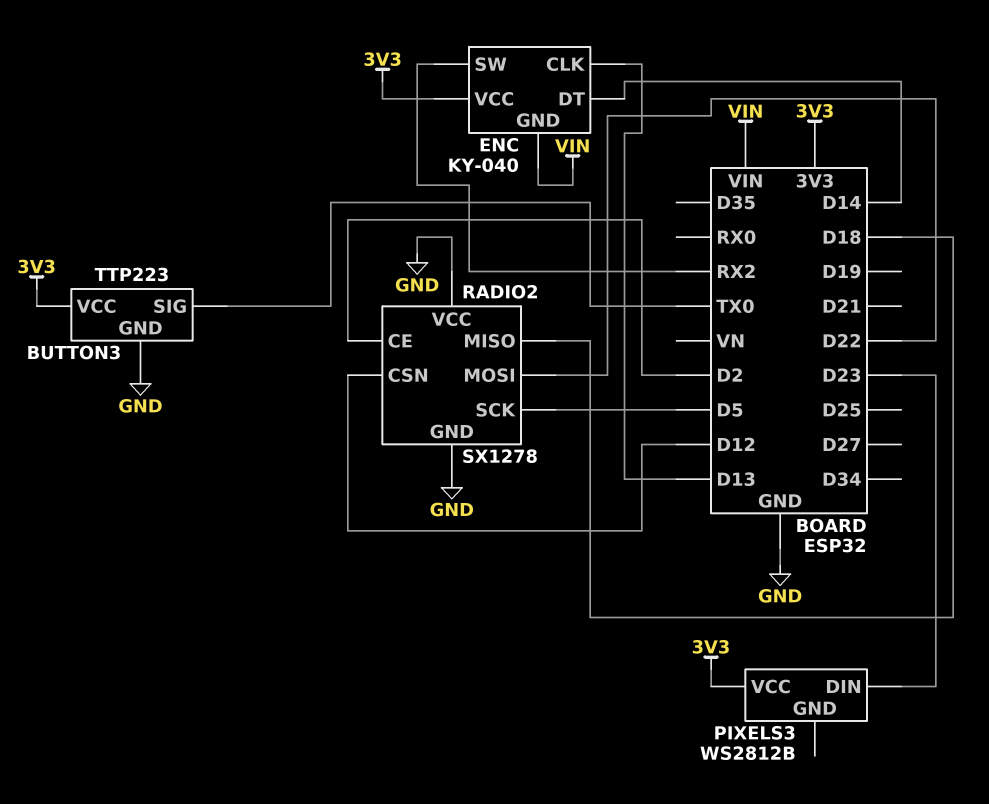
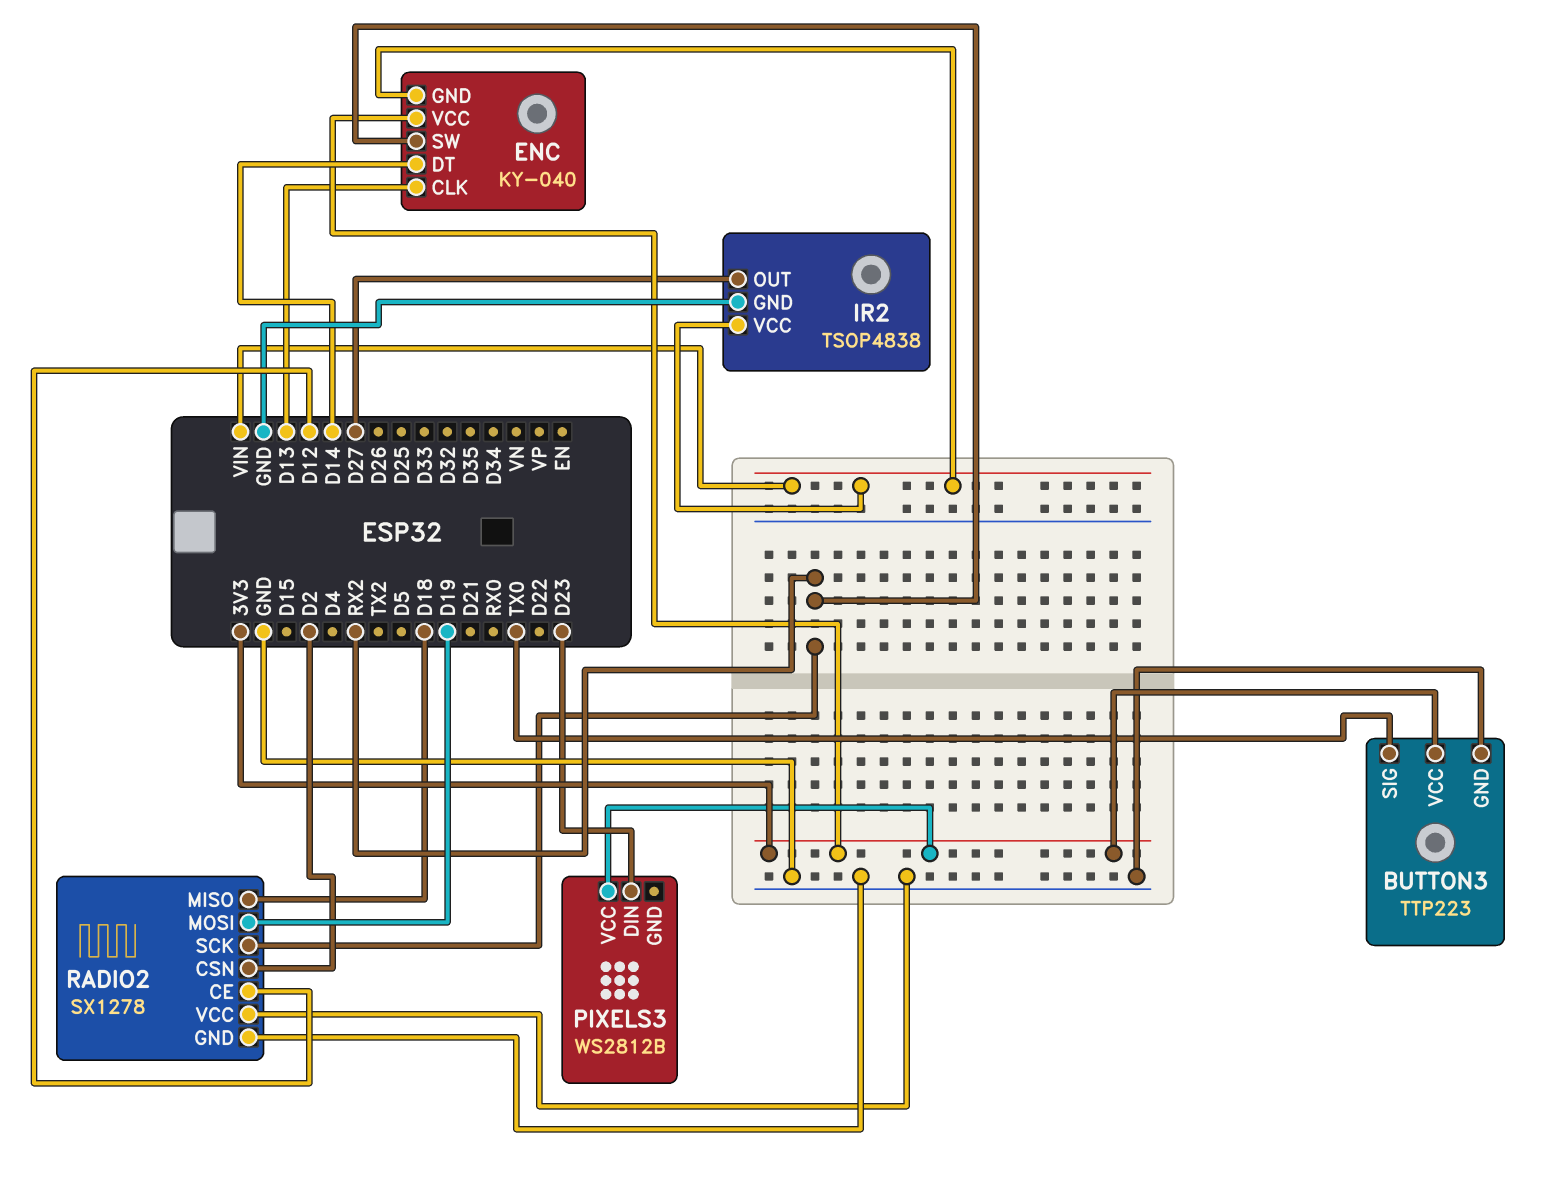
IR2: none -> TSOP4838
IR2 pin GND: none -> GND
IR2 pin OUT: none -> D27
IR2 pin VCC: none -> VIN
RADIO2 pin CE: D2 -> D12
RADIO2 pin CSN: D12 -> D2
RADIO2 pin MOSI: D22 -> D19
RADIO2 pin SCK: D5 -> RX2

